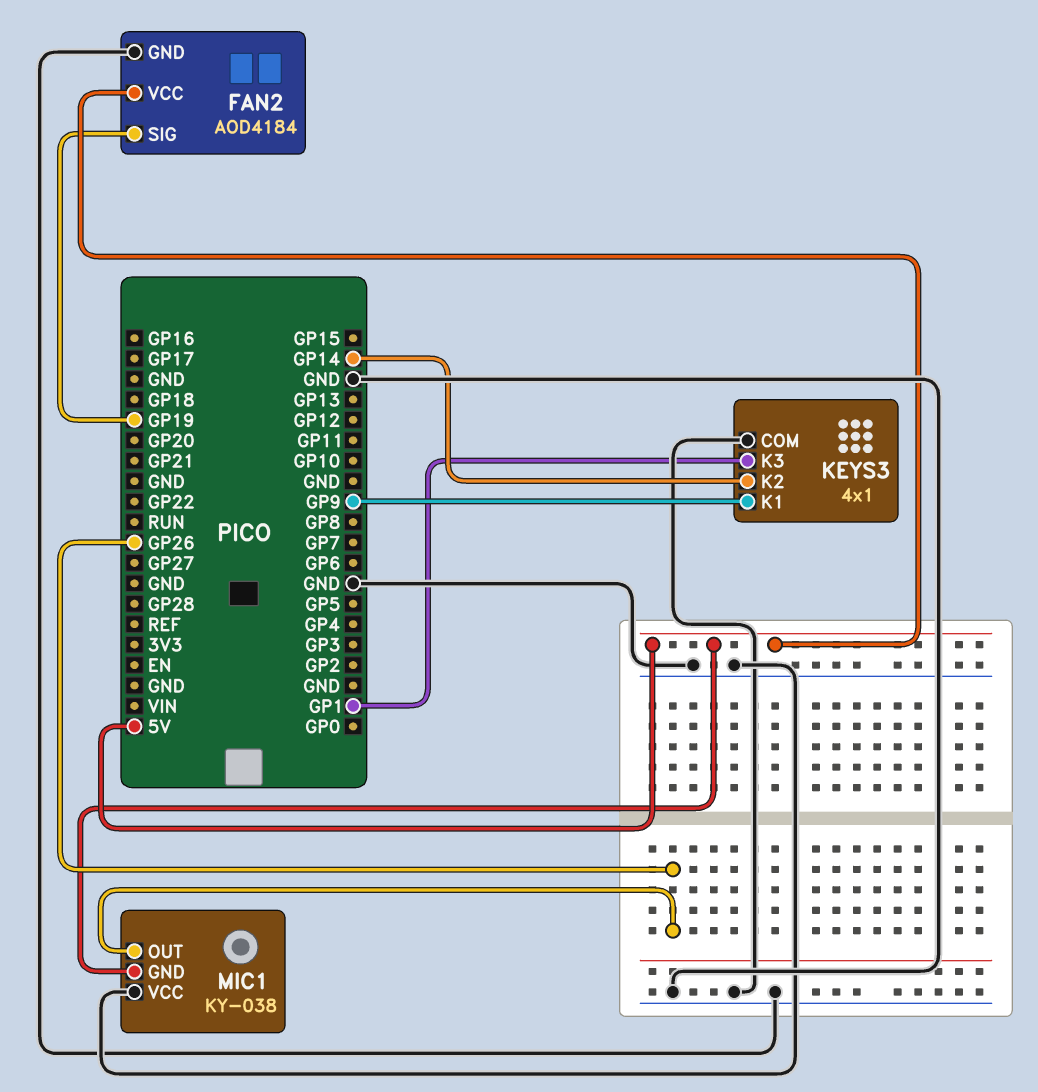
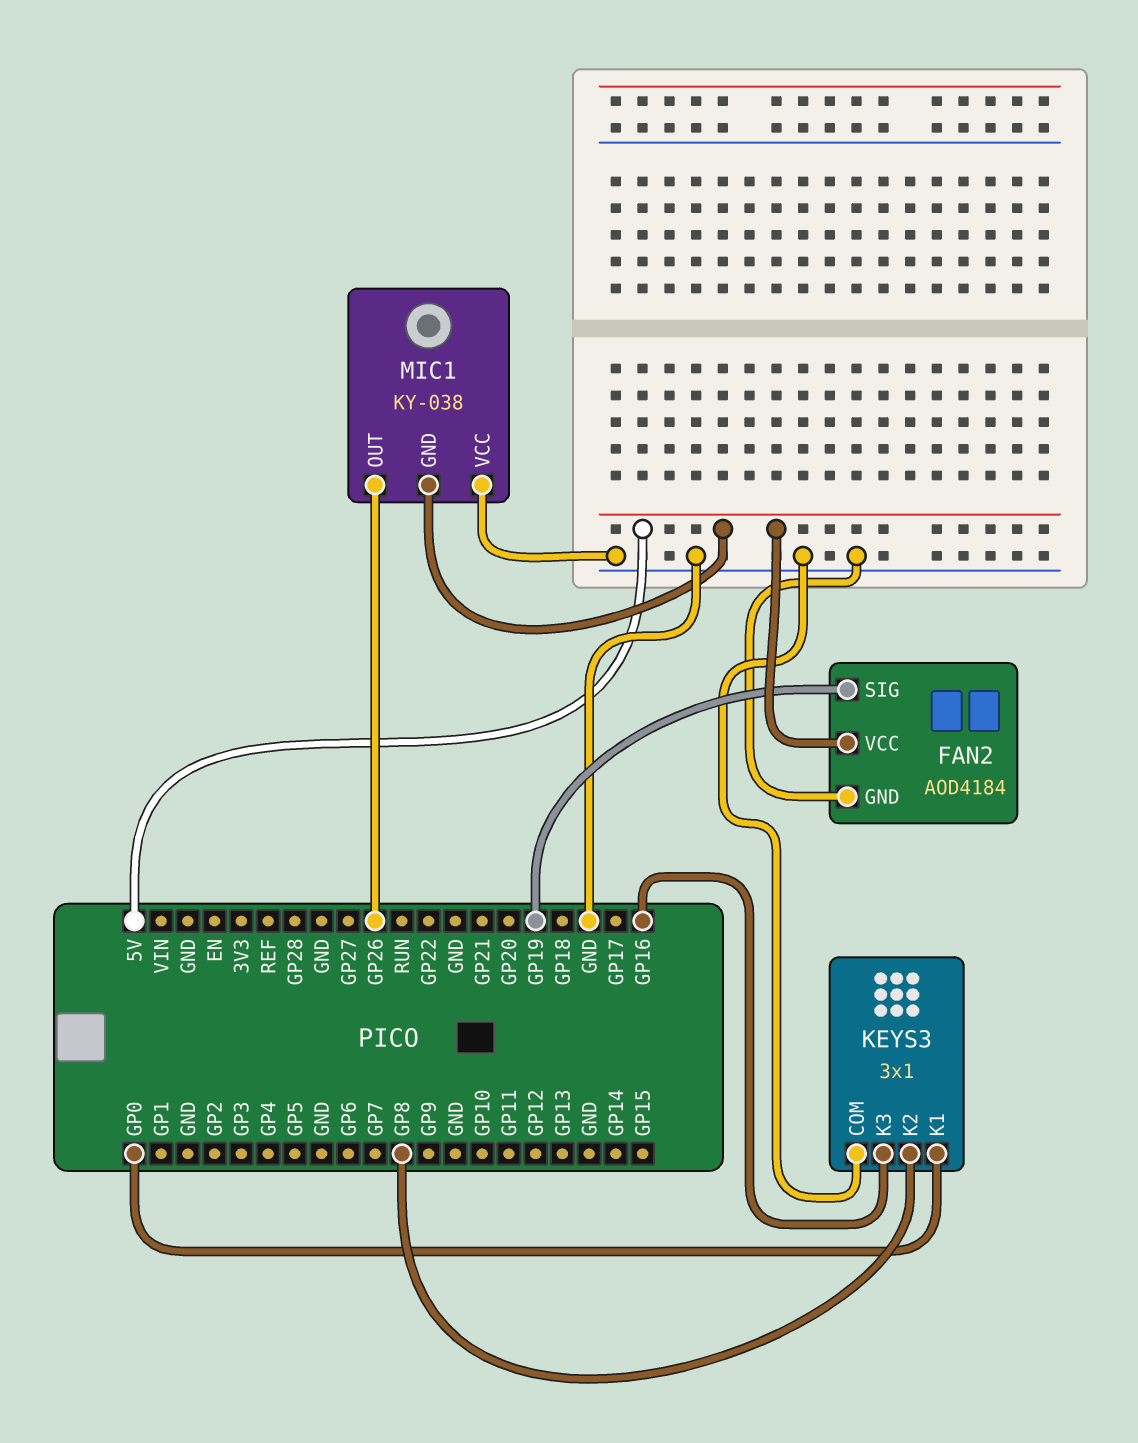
KEYS3: 4x1 -> 3x1
KEYS3 pin K1: GP9 -> GP0
KEYS3 pin K2: GP14 -> GP8
KEYS3 pin K3: GP1 -> GP16

